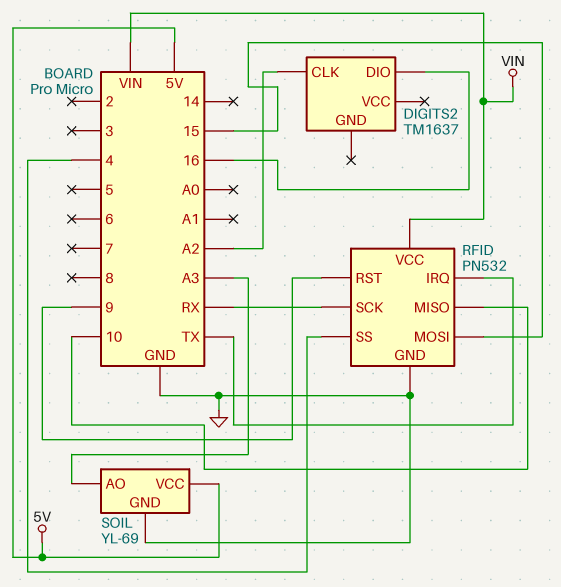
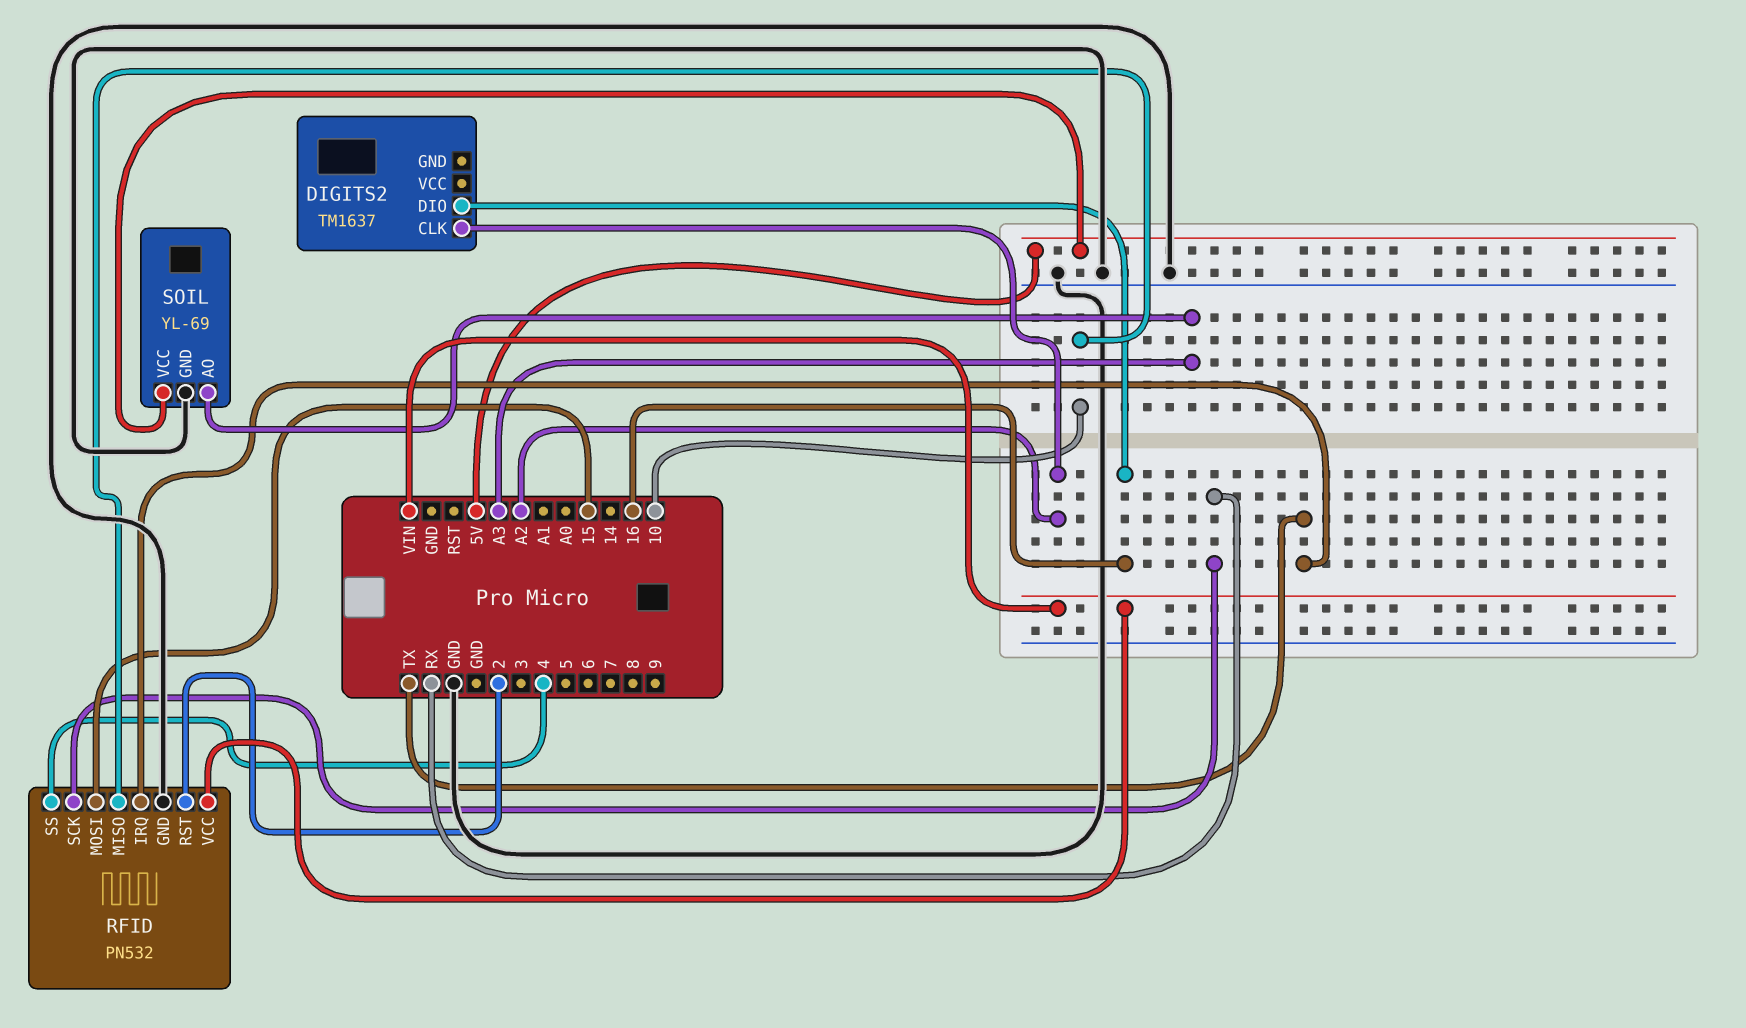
RFID pin RST: 9 -> 2

